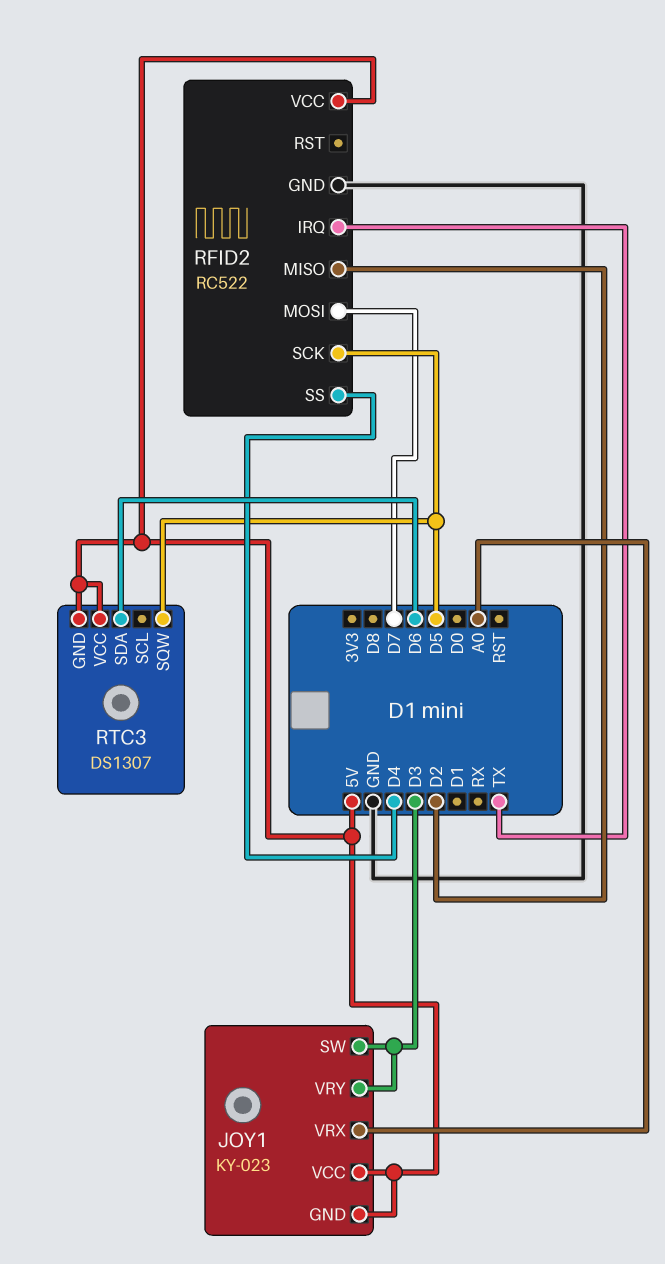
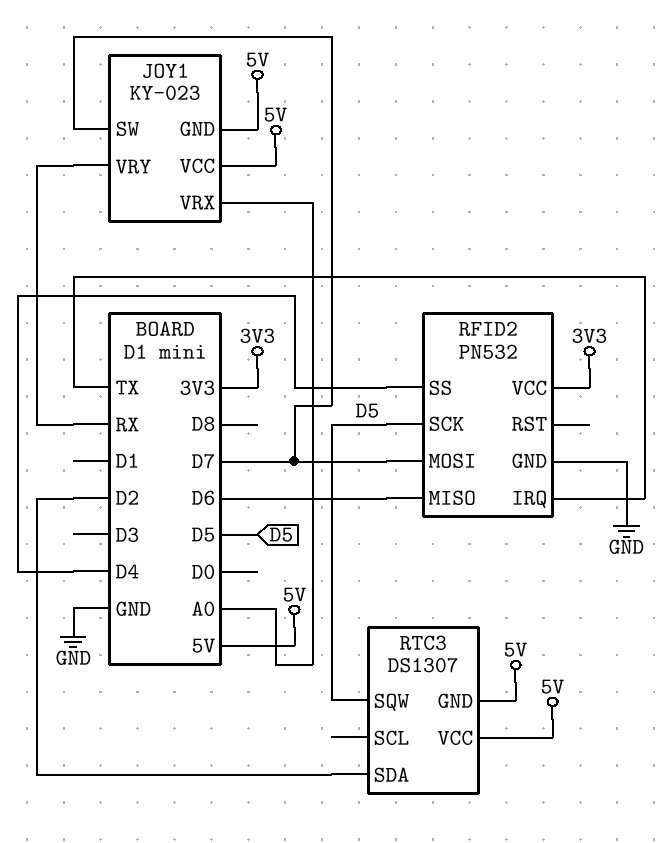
JOY1 pin SW: D3 -> D7
JOY1 pin VRY: D3 -> RX
RFID2: RC522 -> PN532
RFID2 pin MISO: D2 -> D6
RFID2 pin VCC: 5V -> 3V3
RTC3 pin SDA: D6 -> D2

